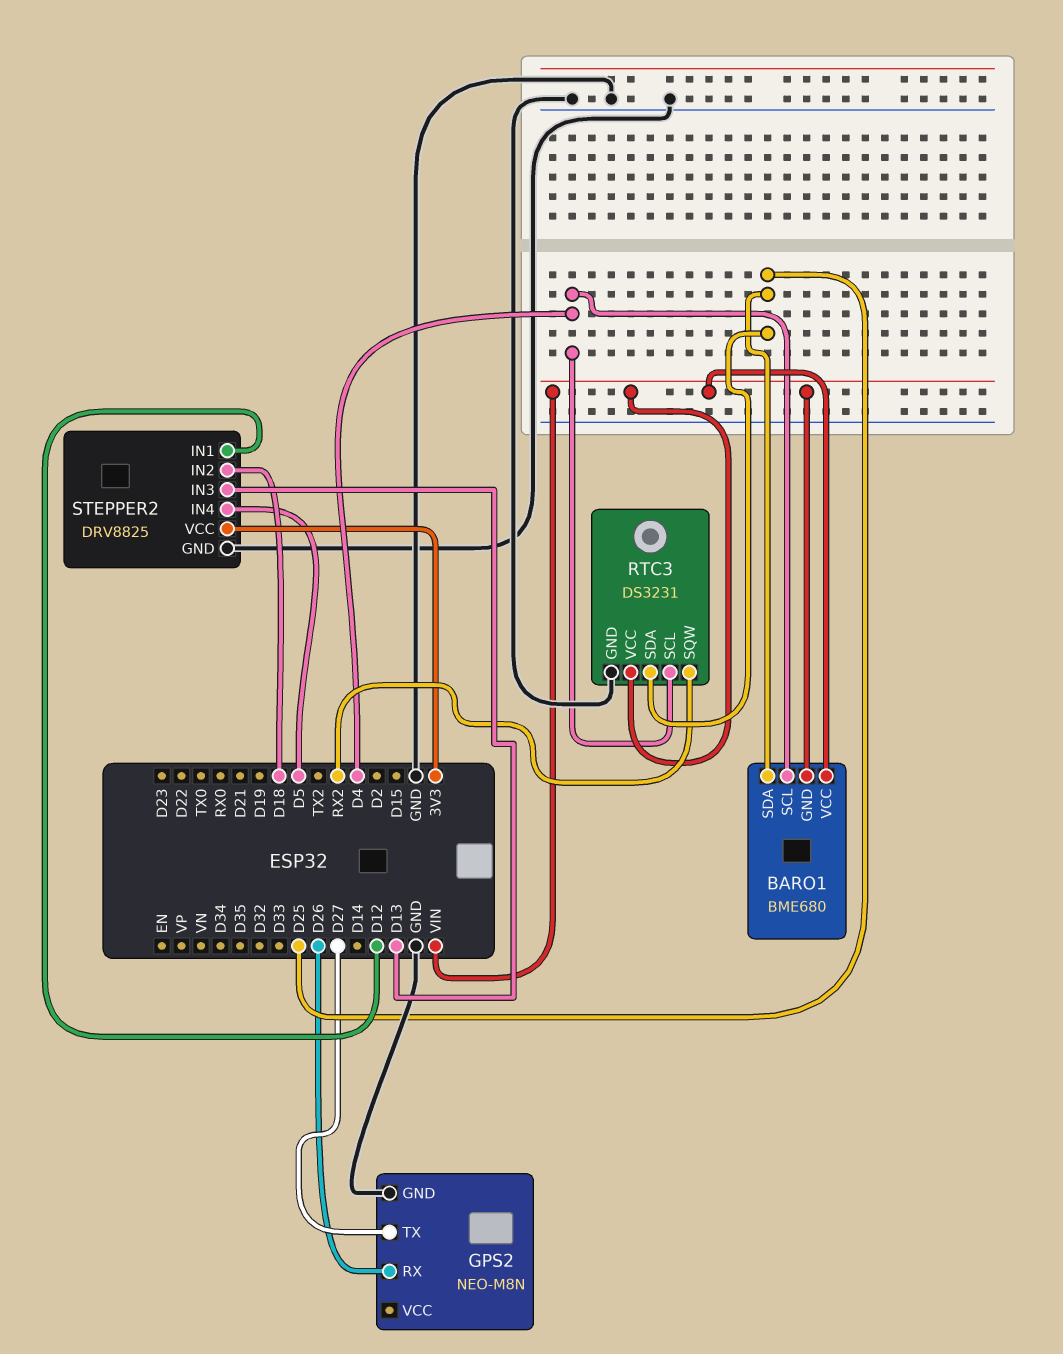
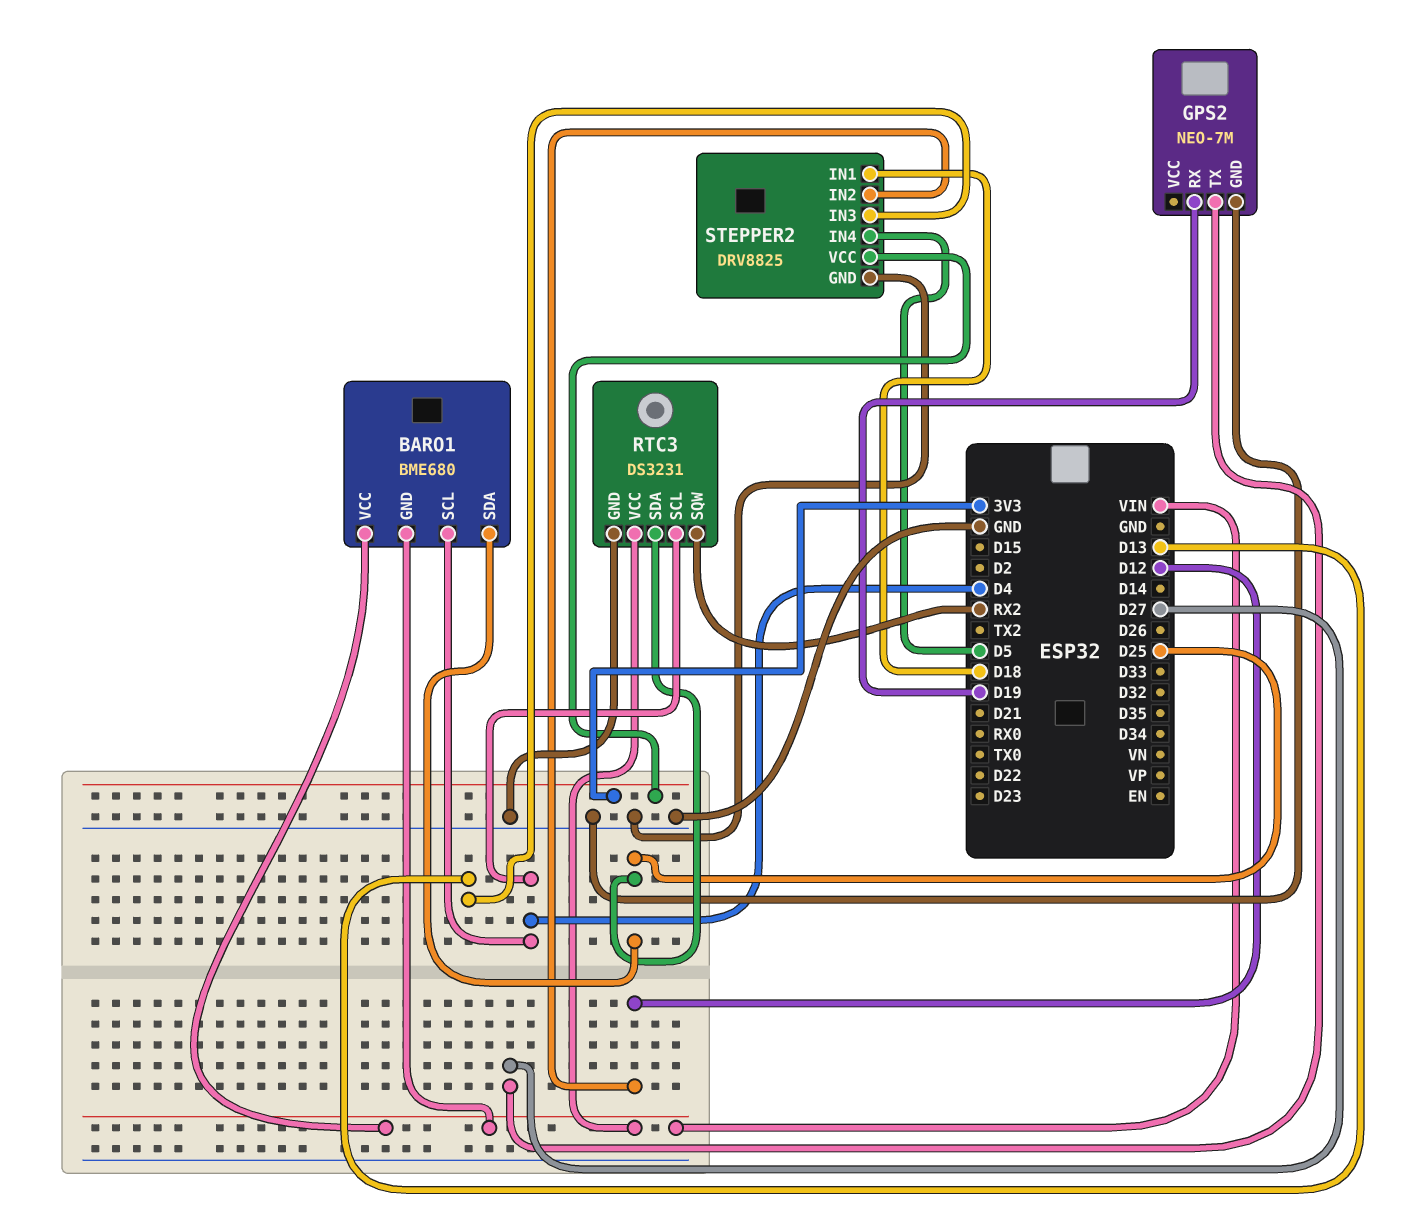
GPS2: NEO-M8N -> NEO-7M
GPS2 pin RX: D26 -> D19
STEPPER2 pin IN1: D12 -> D18
STEPPER2 pin IN2: D18 -> D12

